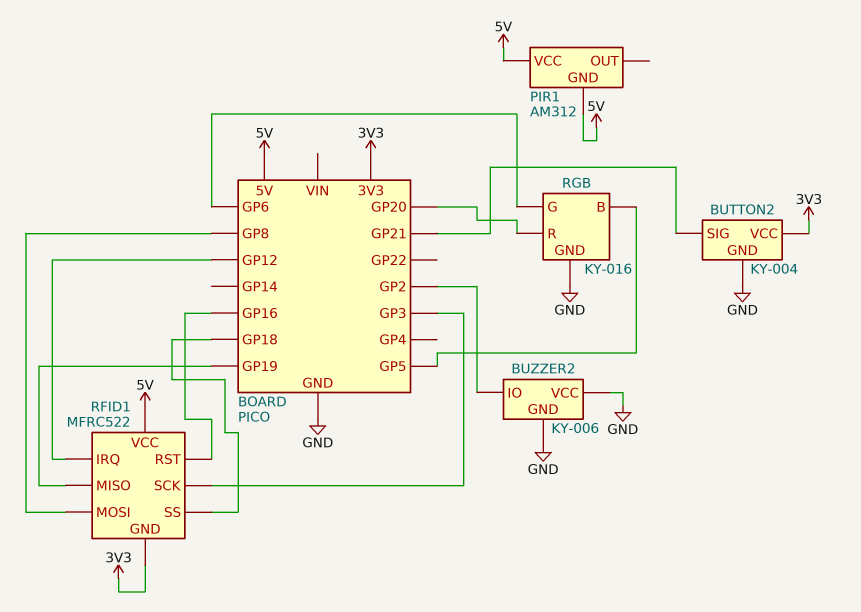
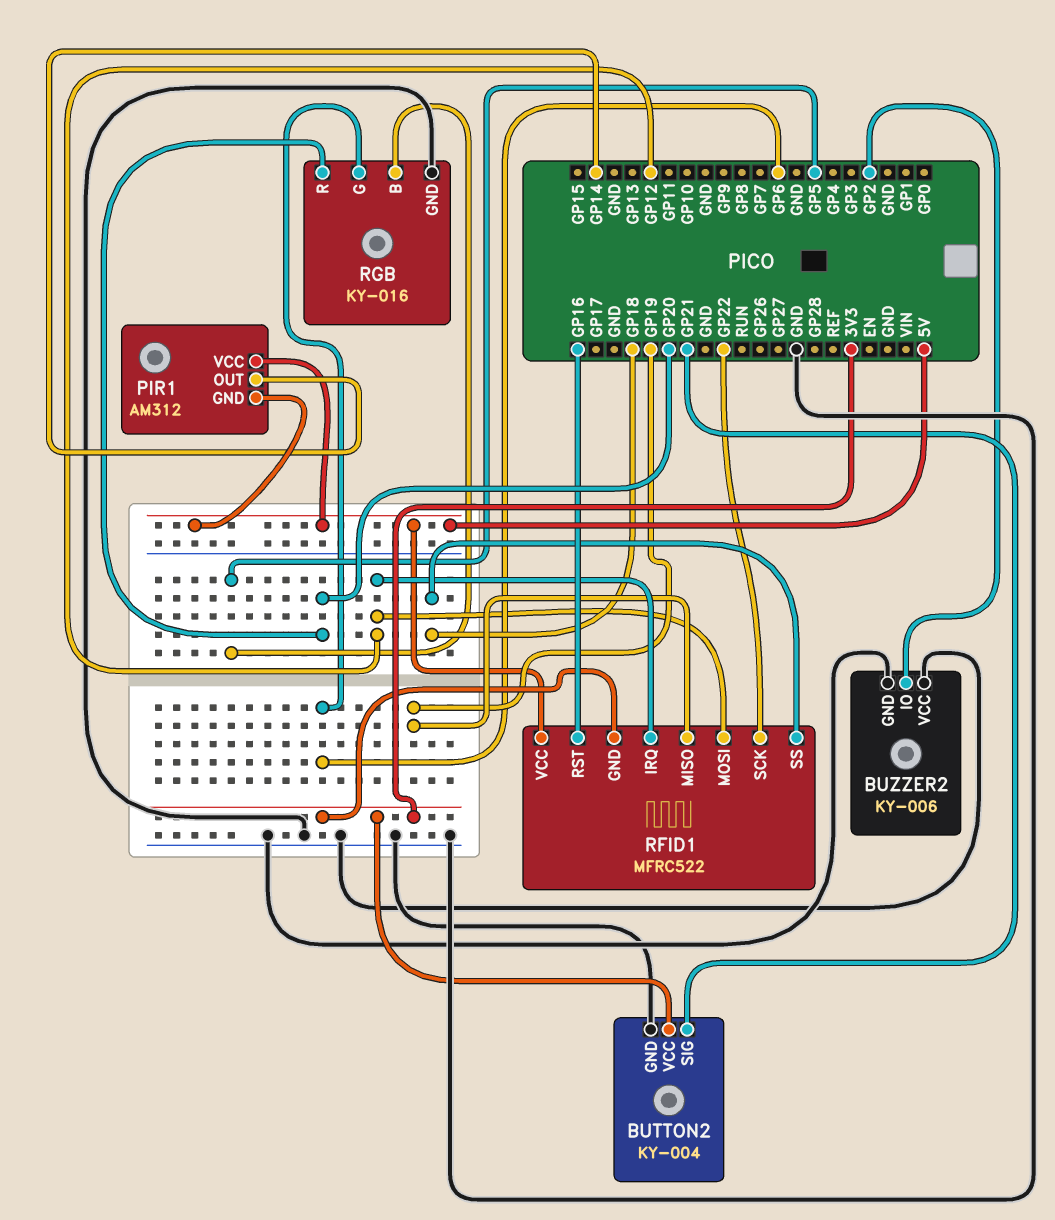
PIR1 pin OUT: none -> GP14
RFID1 pin MOSI: GP8 -> GP12
RFID1 pin SCK: GP3 -> GP22

